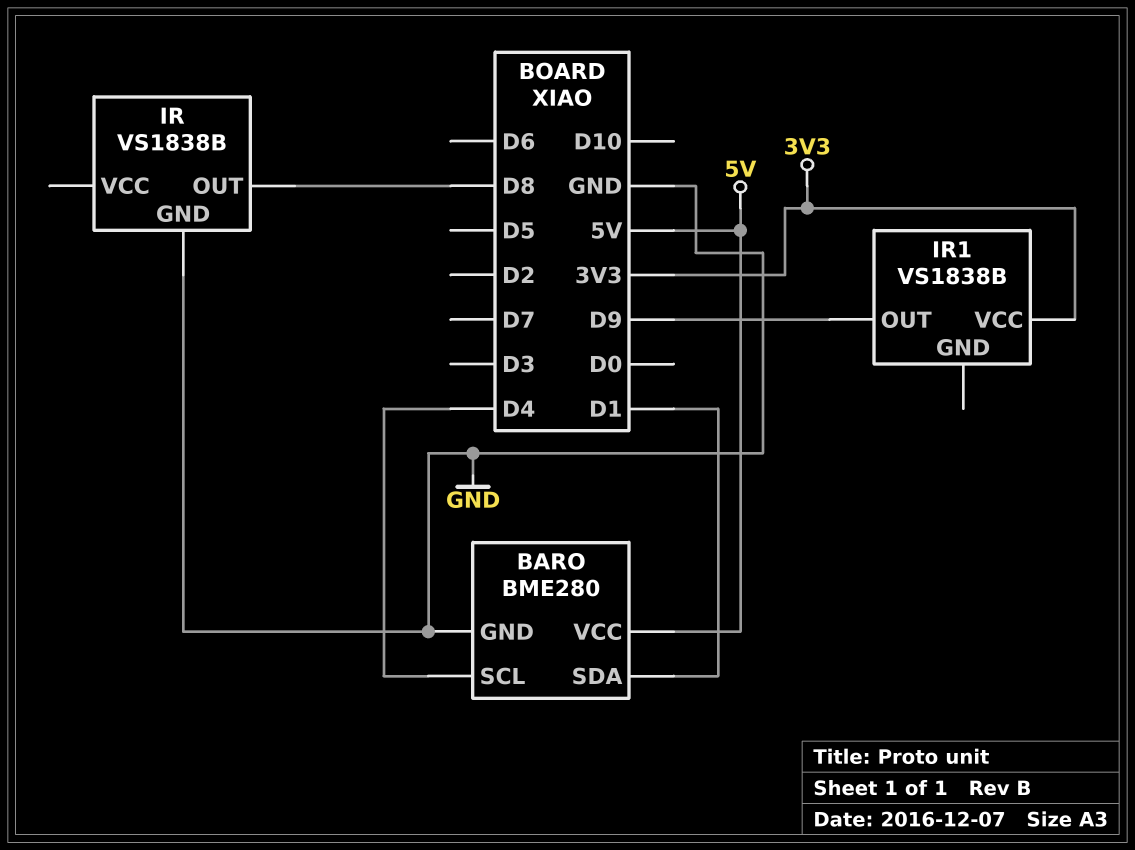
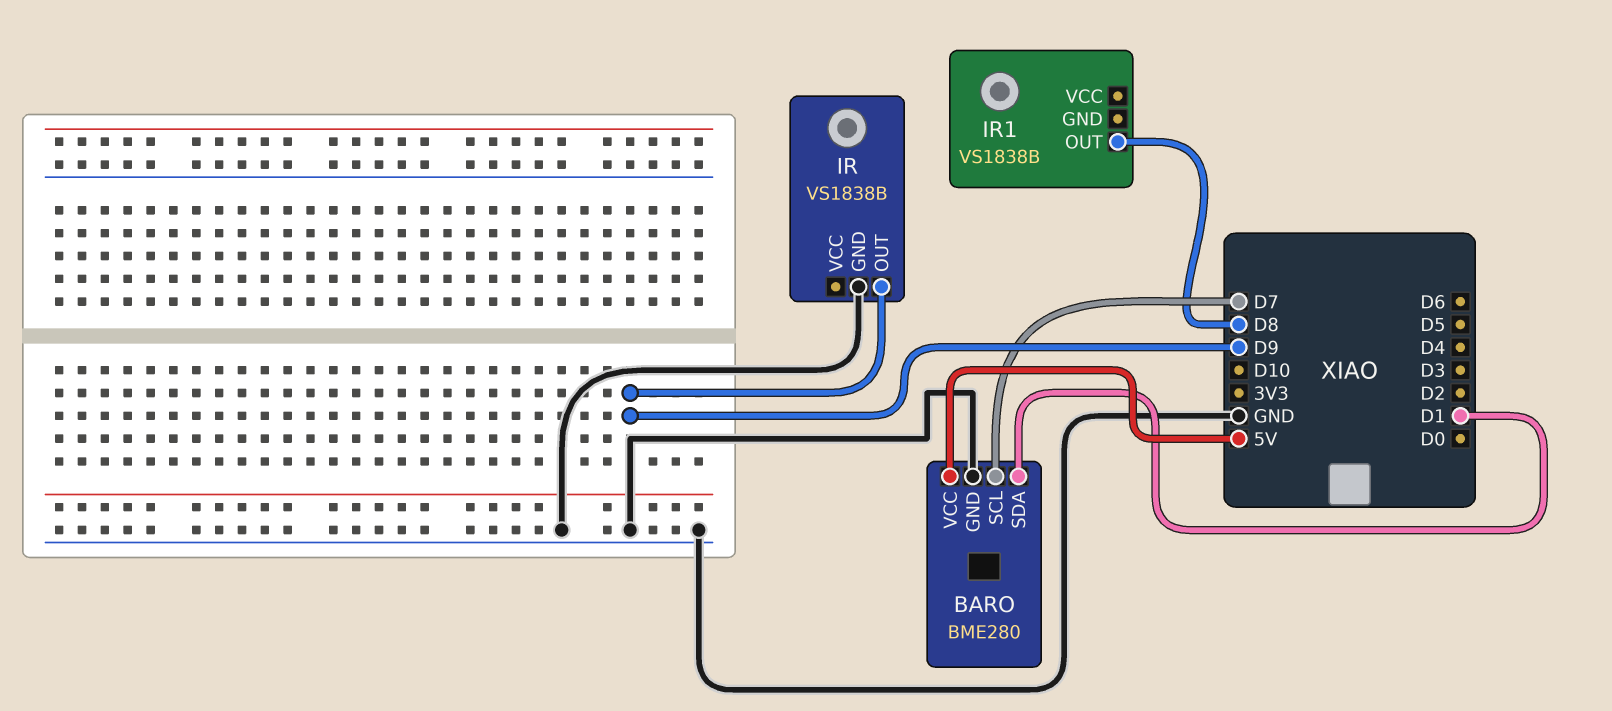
BARO pin SCL: D4 -> D7
IR pin OUT: D8 -> D9
IR1 pin OUT: D9 -> D8
IR1 pin VCC: 3V3 -> none

